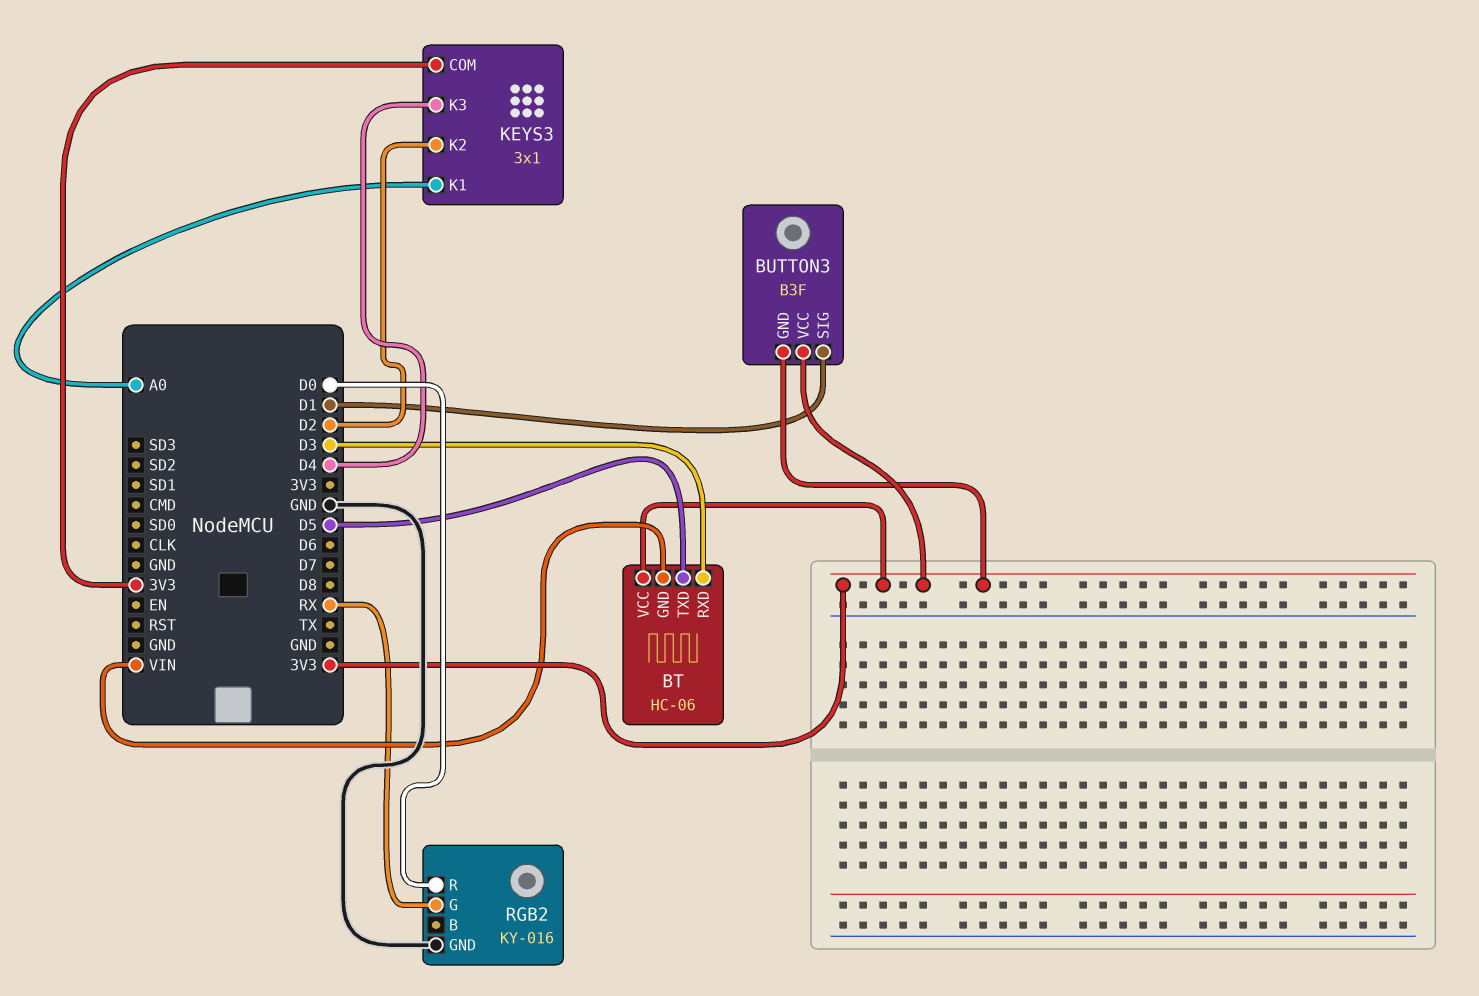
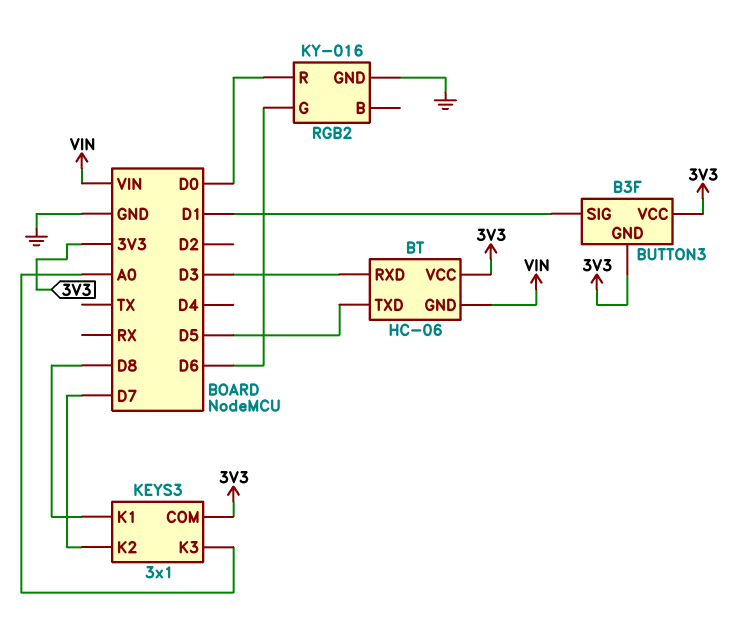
KEYS3 pin K1: A0 -> D8
KEYS3 pin K2: D2 -> D7
KEYS3 pin K3: D4 -> A0
RGB2 pin G: RX -> D6

